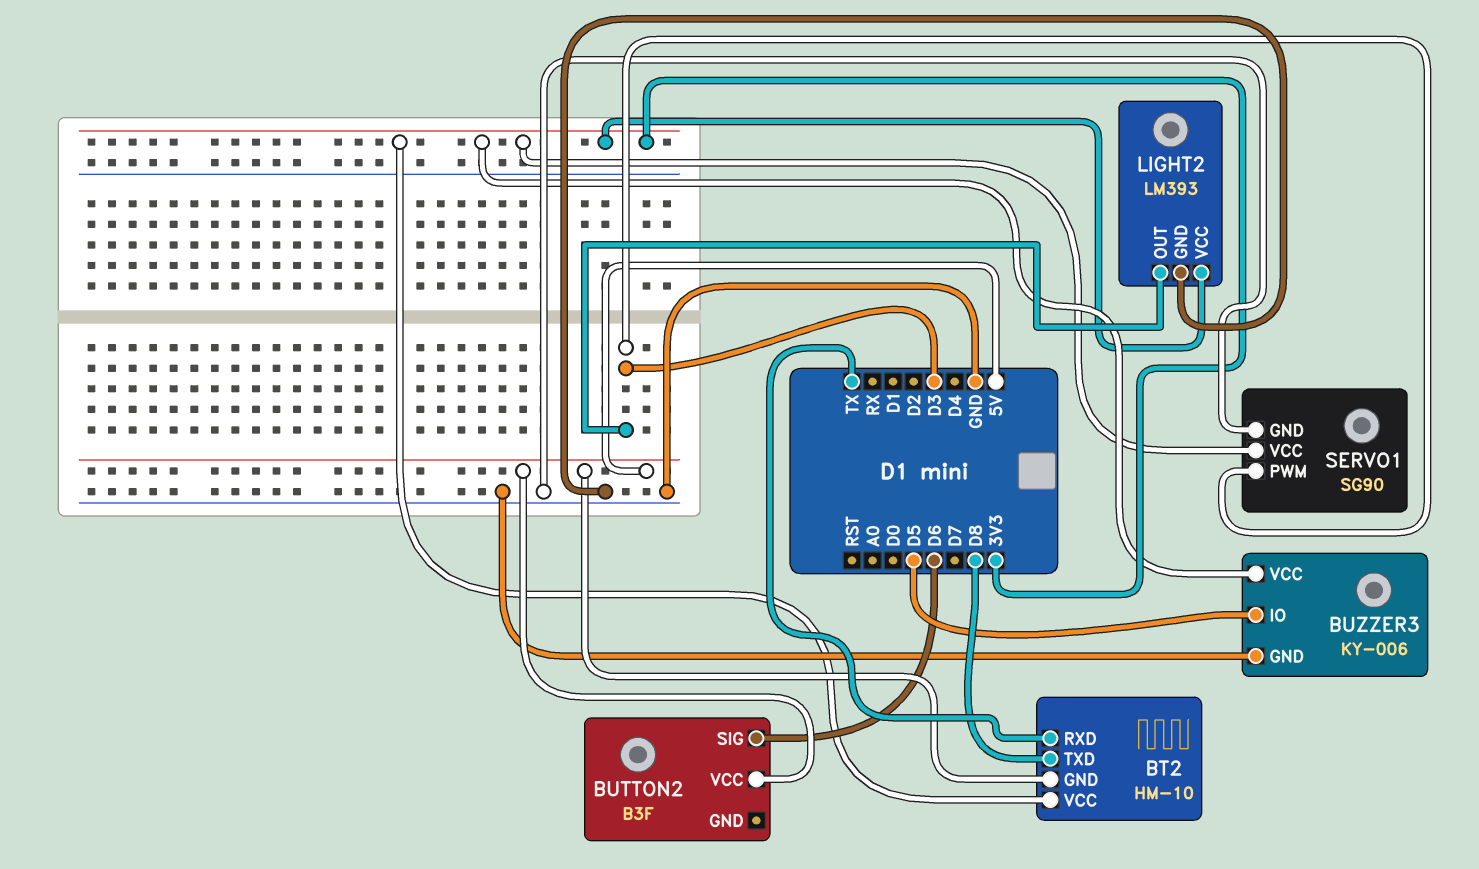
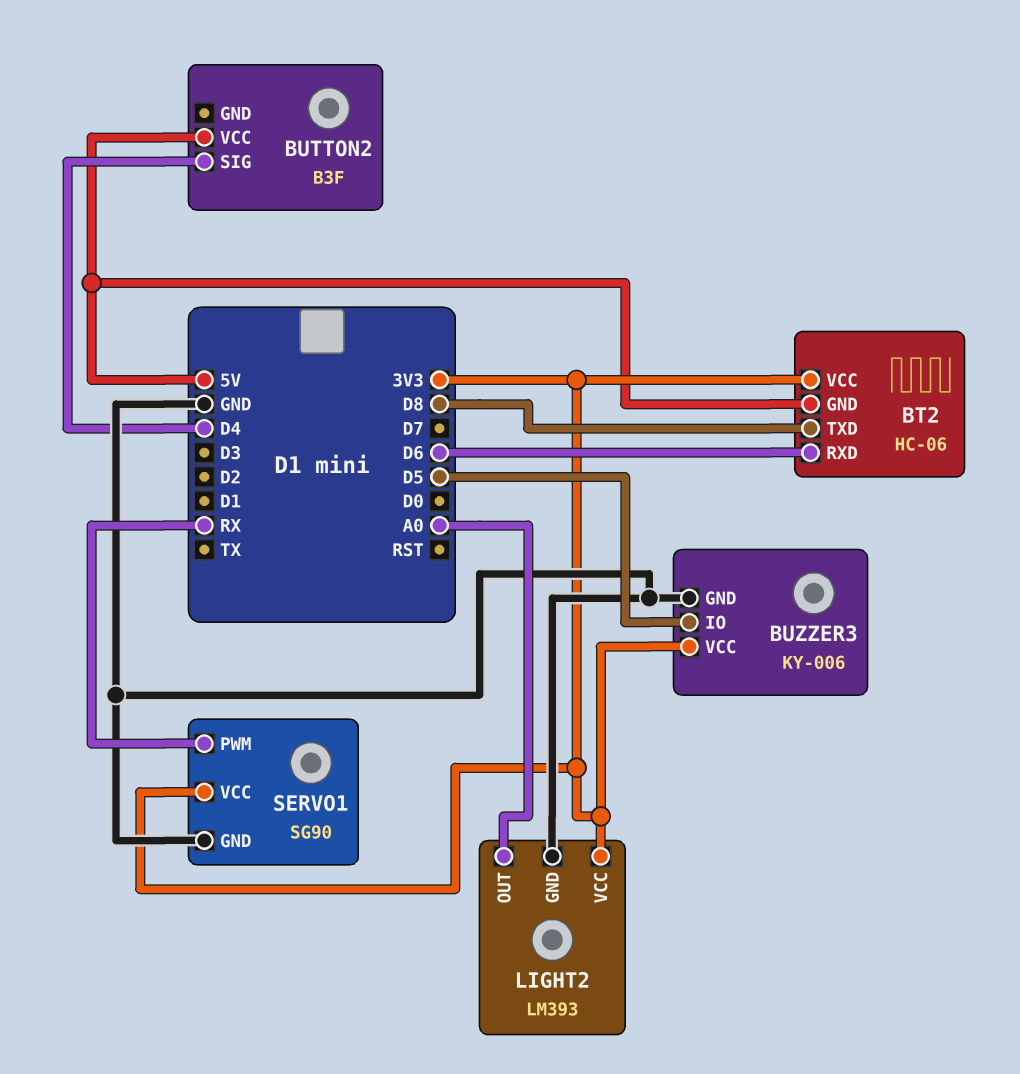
BT2: HM-10 -> HC-06
BT2 pin RXD: TX -> D6
BUTTON2 pin SIG: D6 -> D4
LIGHT2 pin OUT: D3 -> A0
SERVO1 pin PWM: D3 -> RX

